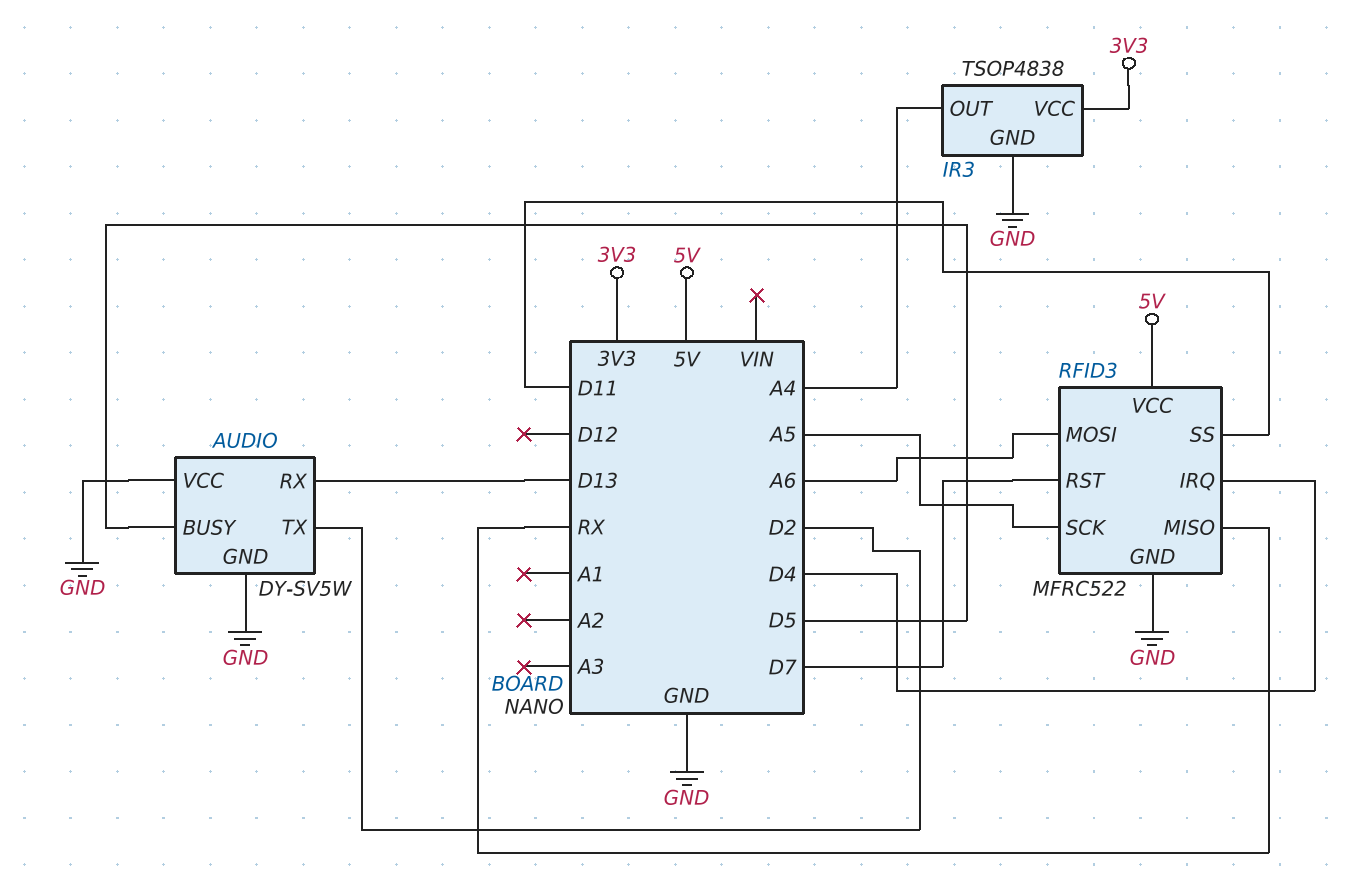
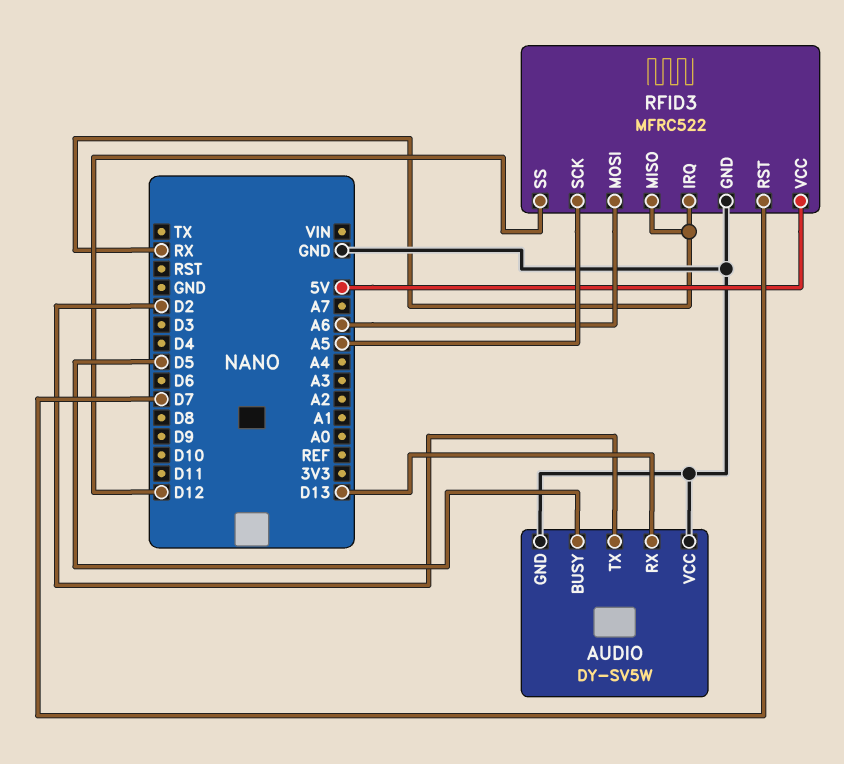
IR3: TSOP4838 -> none
IR3 pin GND: GND -> none
IR3 pin OUT: A4 -> none
IR3 pin VCC: 3V3 -> none
RFID3 pin IRQ: D4 -> RX
RFID3 pin SS: D11 -> D12

